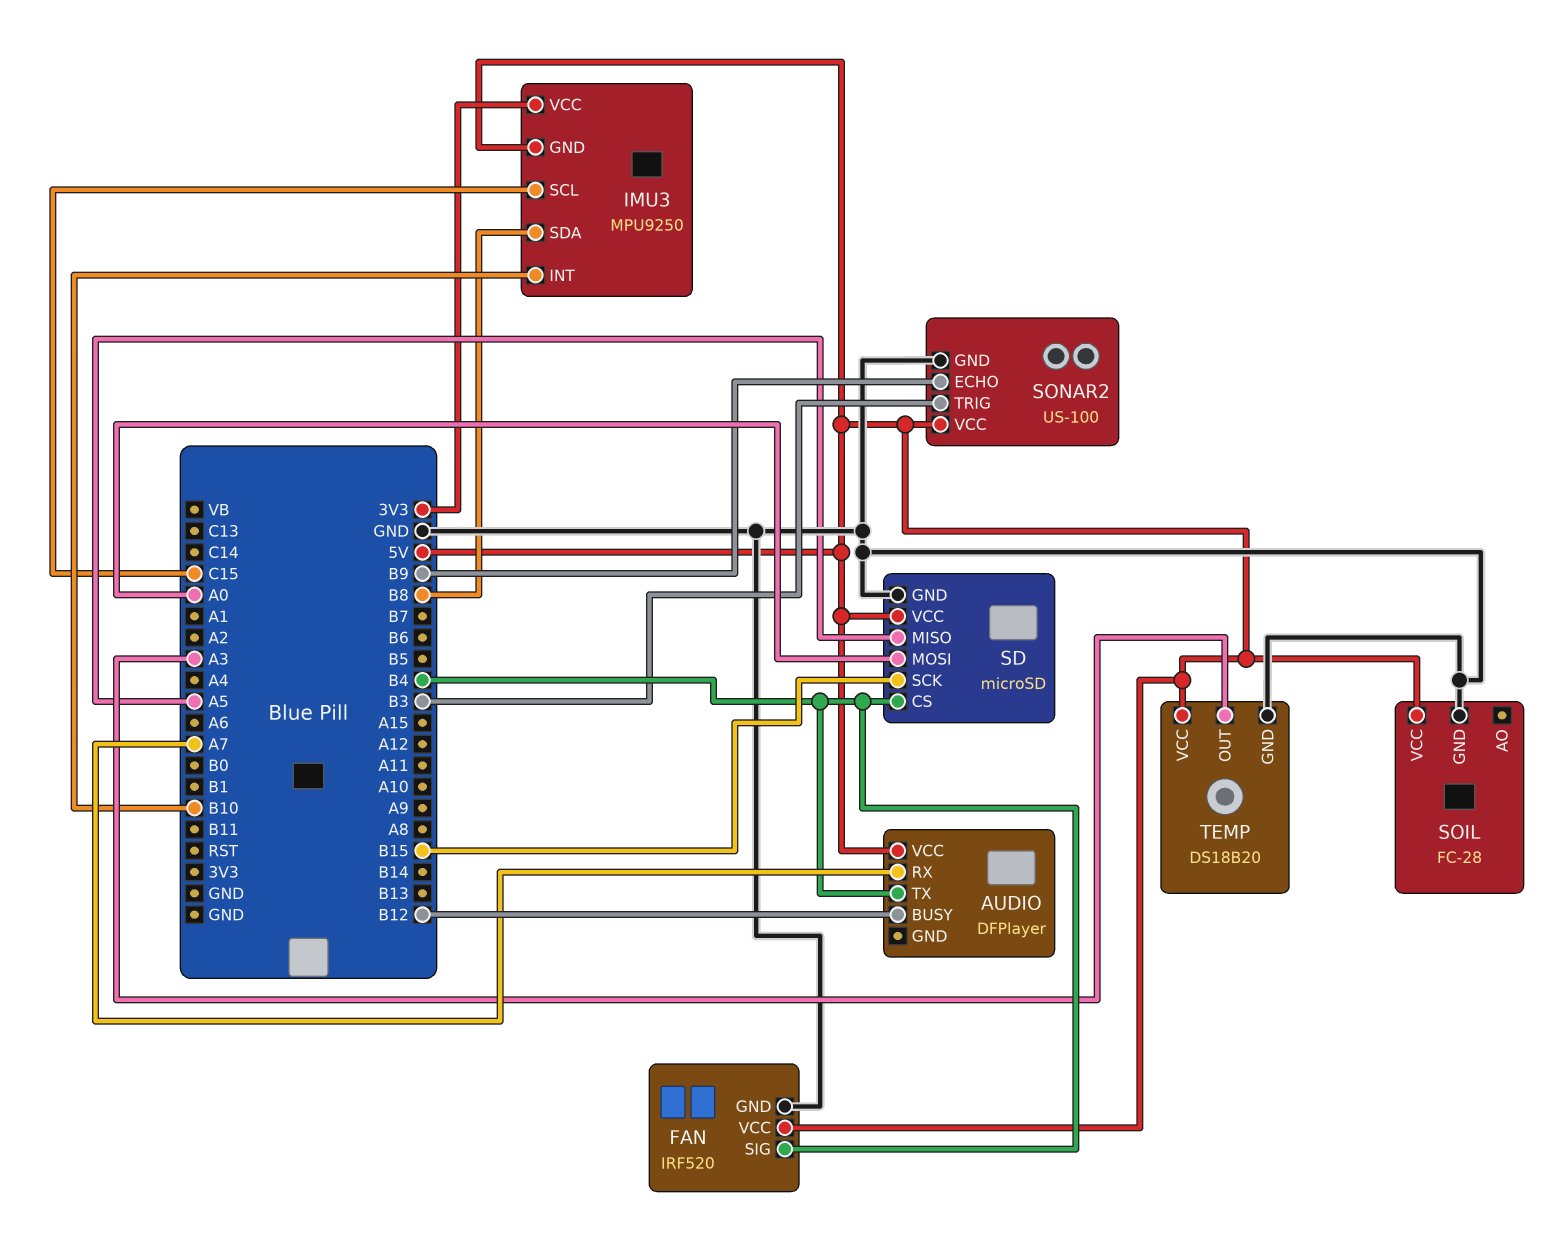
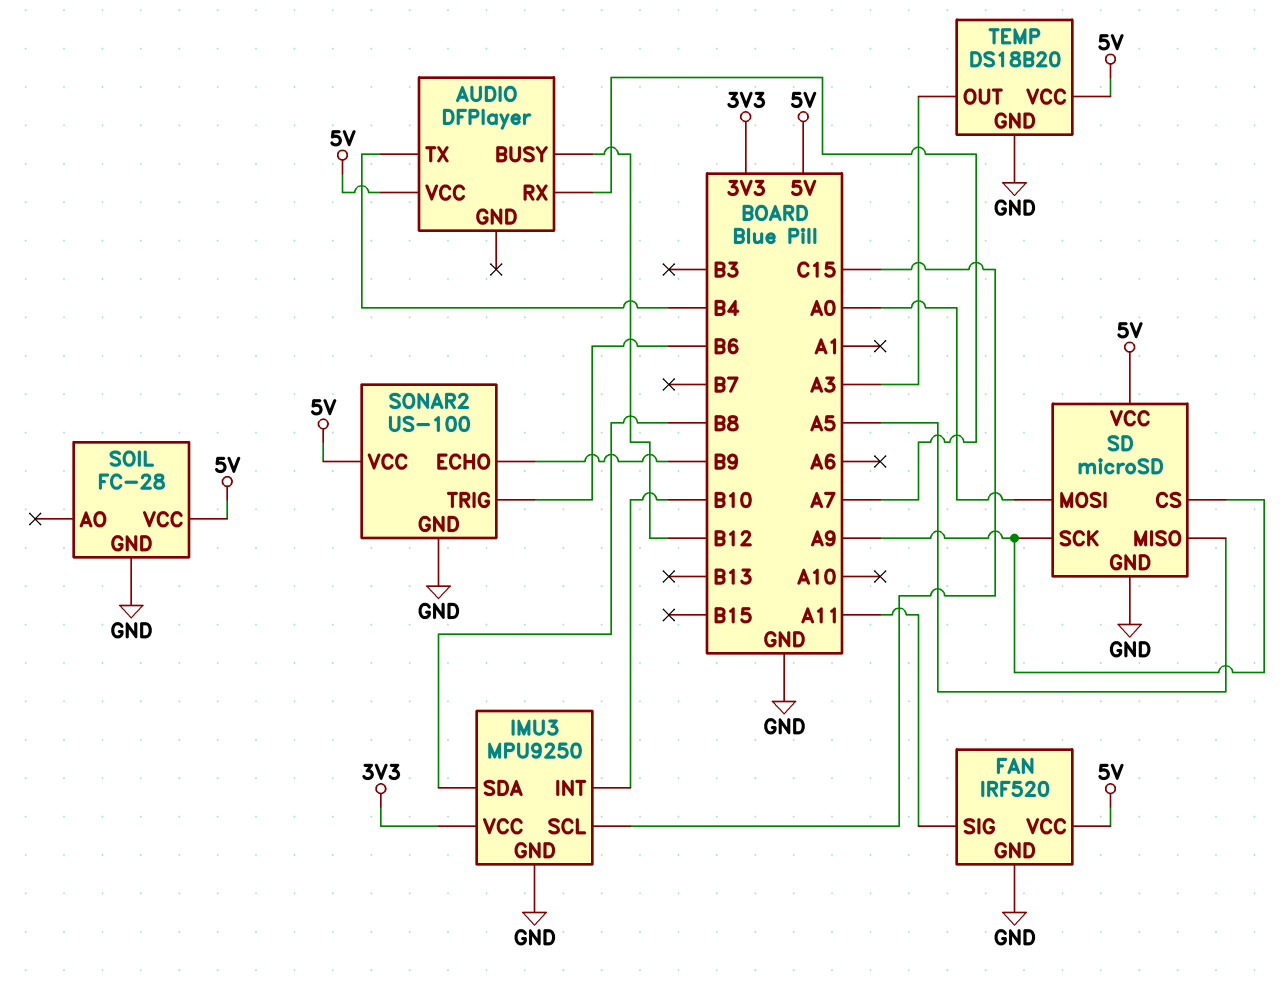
FAN pin SIG: B4 -> A11
IMU3 pin GND: 5V -> GND
SD pin CS: B4 -> A9
SD pin SCK: B15 -> A9
SONAR2 pin TRIG: B3 -> B6

